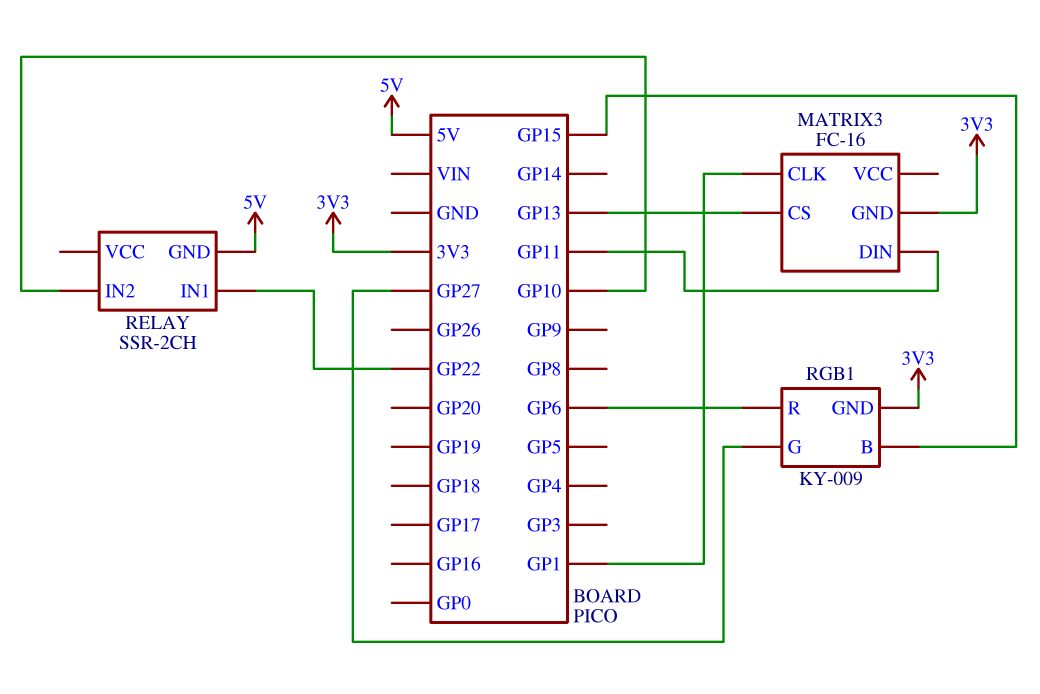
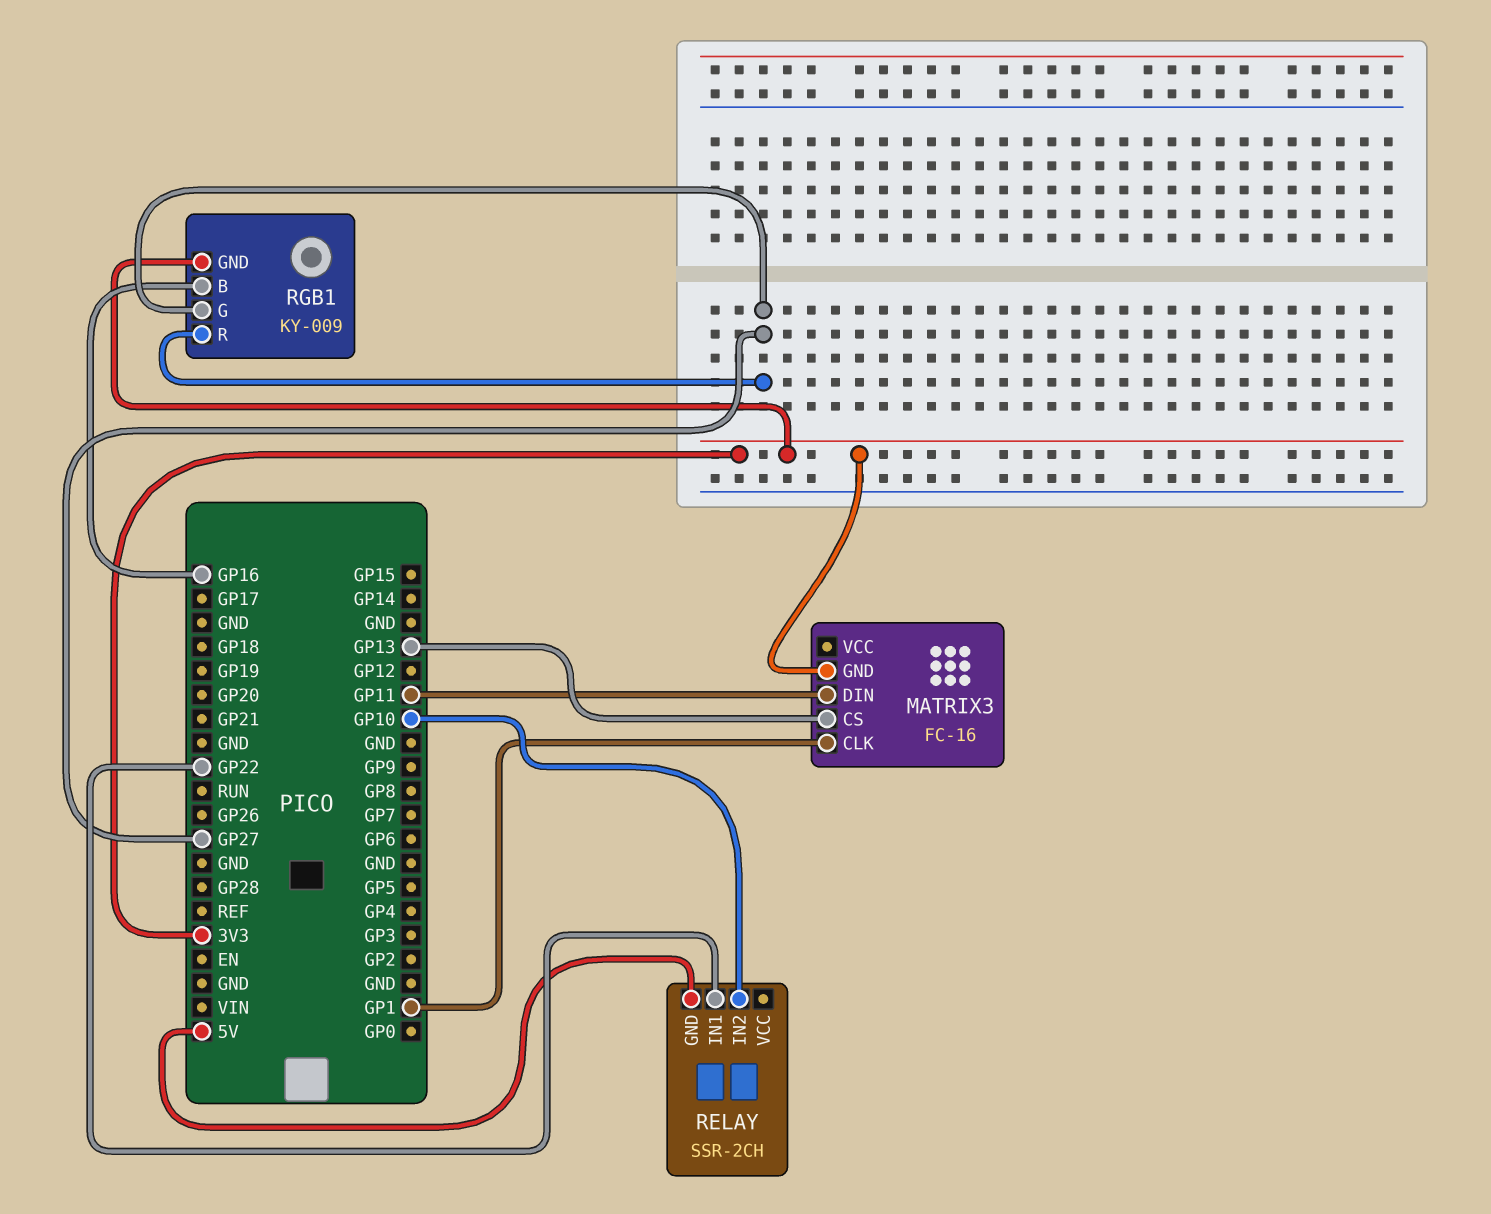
RGB1 pin B: GP15 -> GP16
RGB1 pin R: GP6 -> GP27

